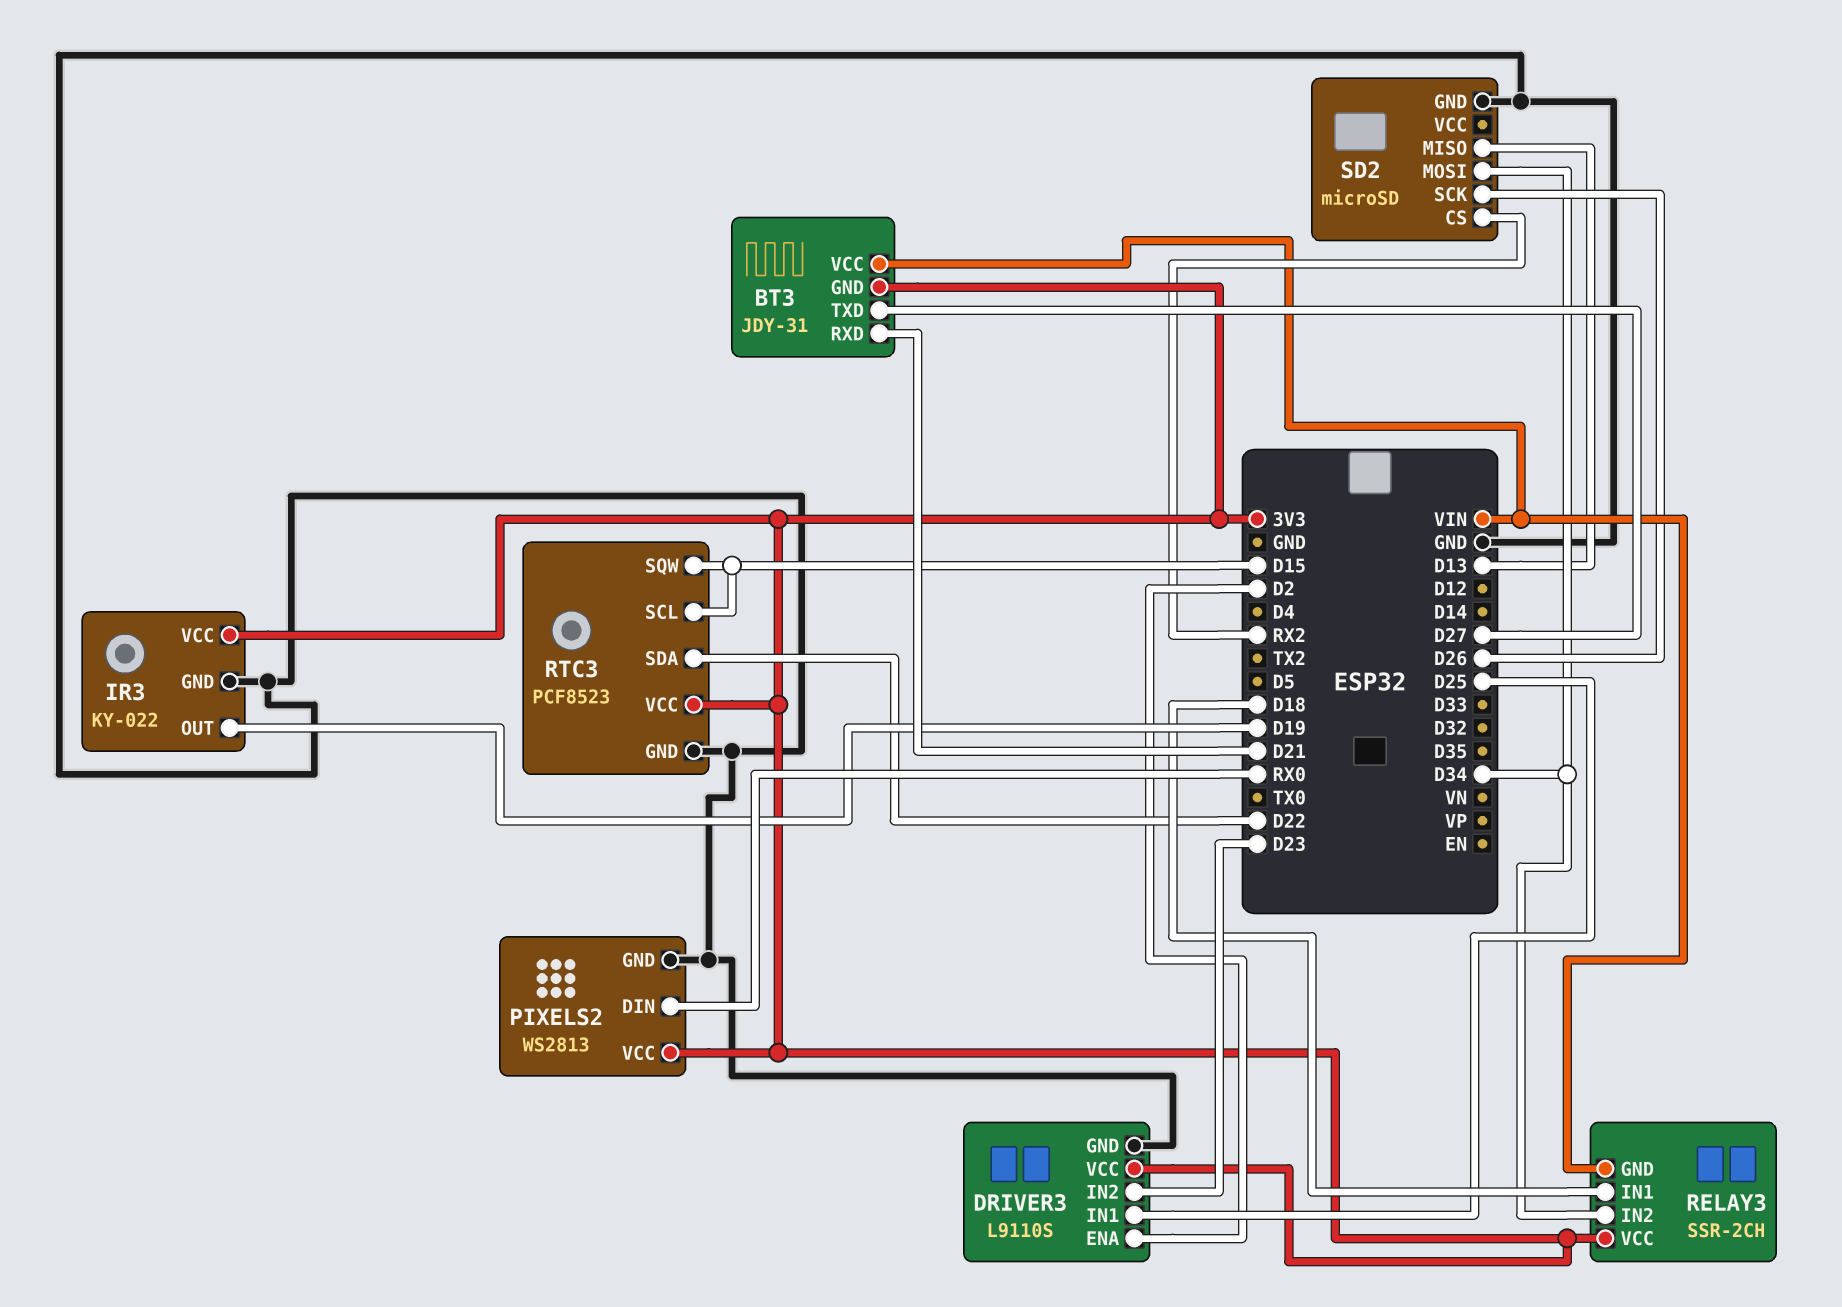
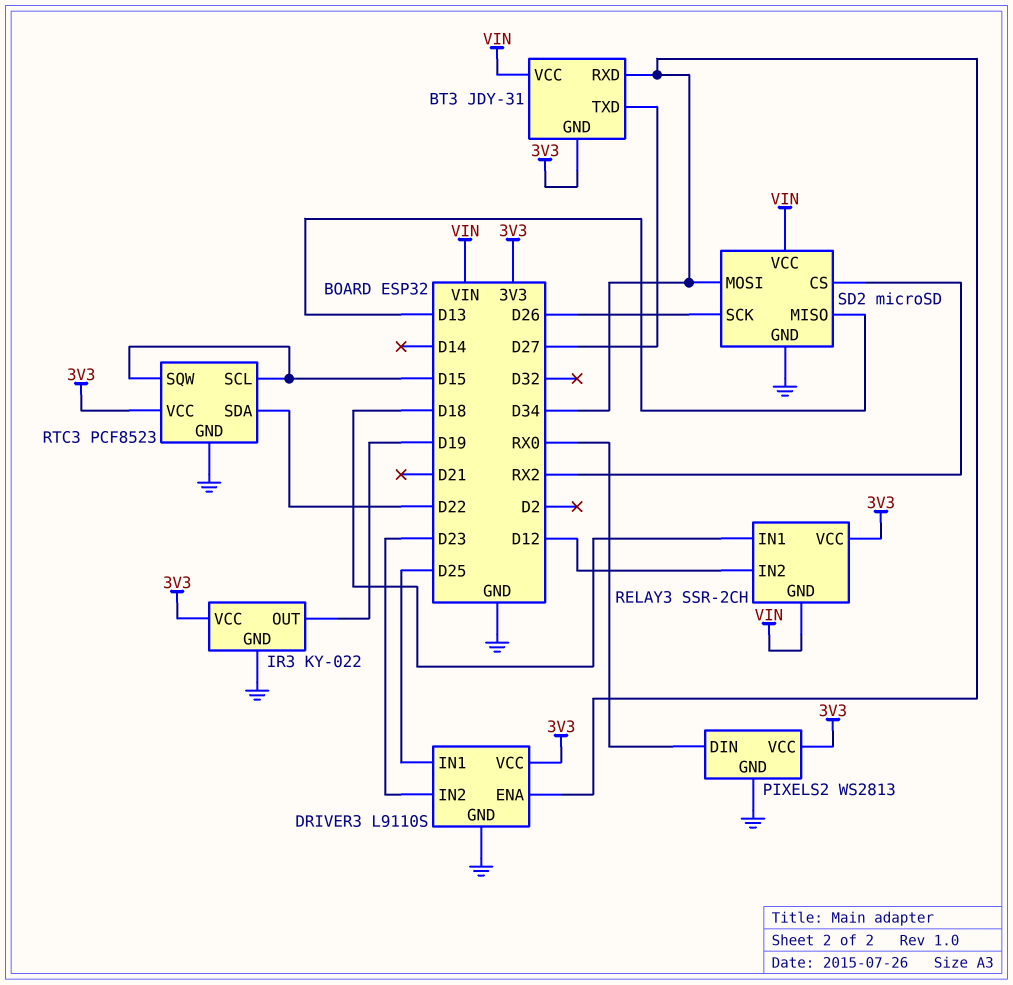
BT3 pin RXD: D21 -> D34
DRIVER3 pin ENA: D2 -> D34
RELAY3 pin IN2: D34 -> D12
SD2 pin VCC: none -> VIN

